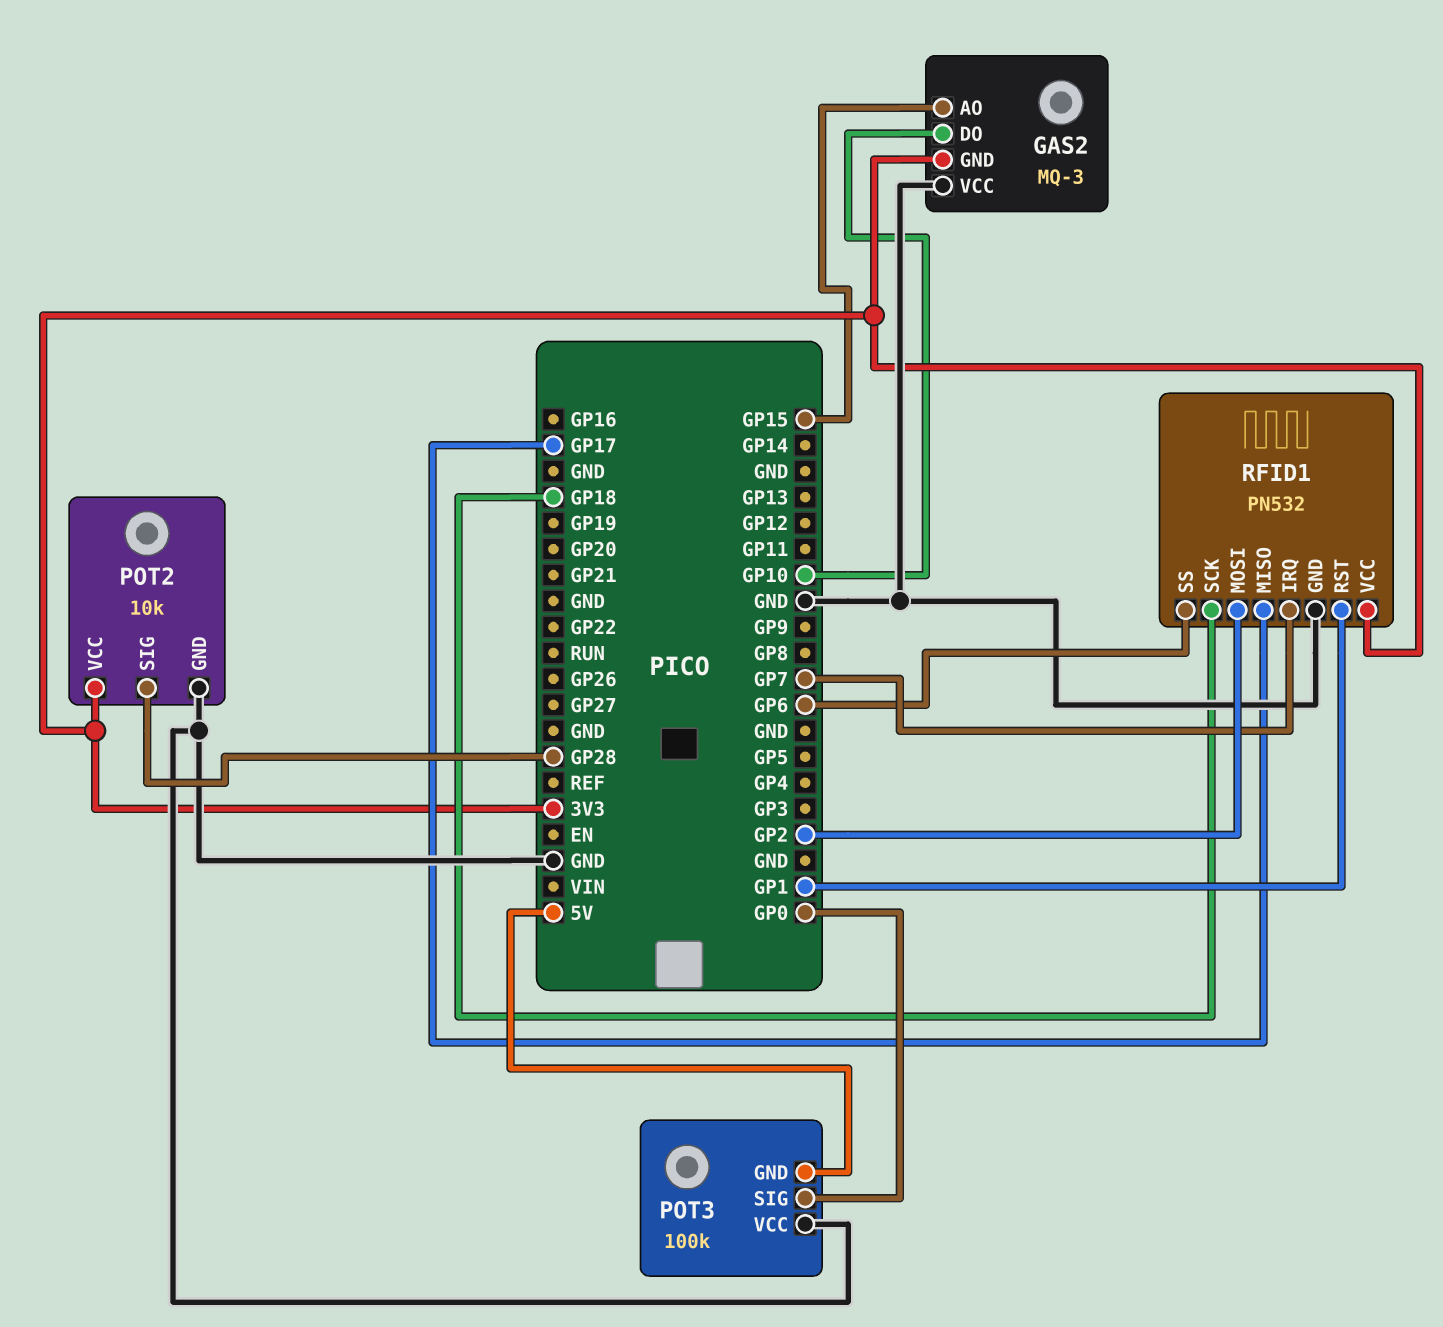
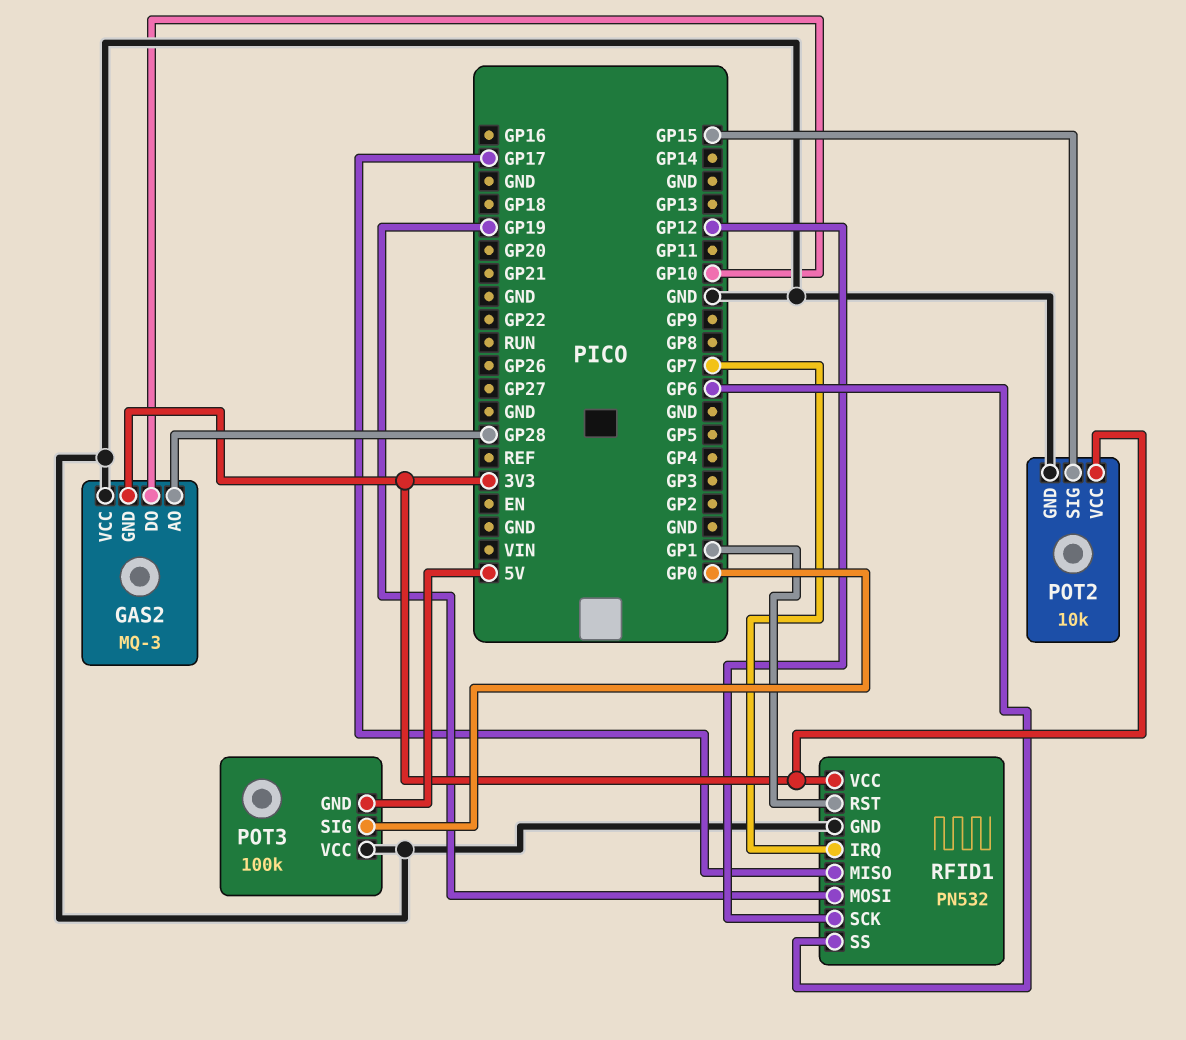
GAS2 pin AO: GP15 -> GP28
POT2 pin SIG: GP28 -> GP15
RFID1 pin MOSI: GP2 -> GP19
RFID1 pin SCK: GP18 -> GP12

